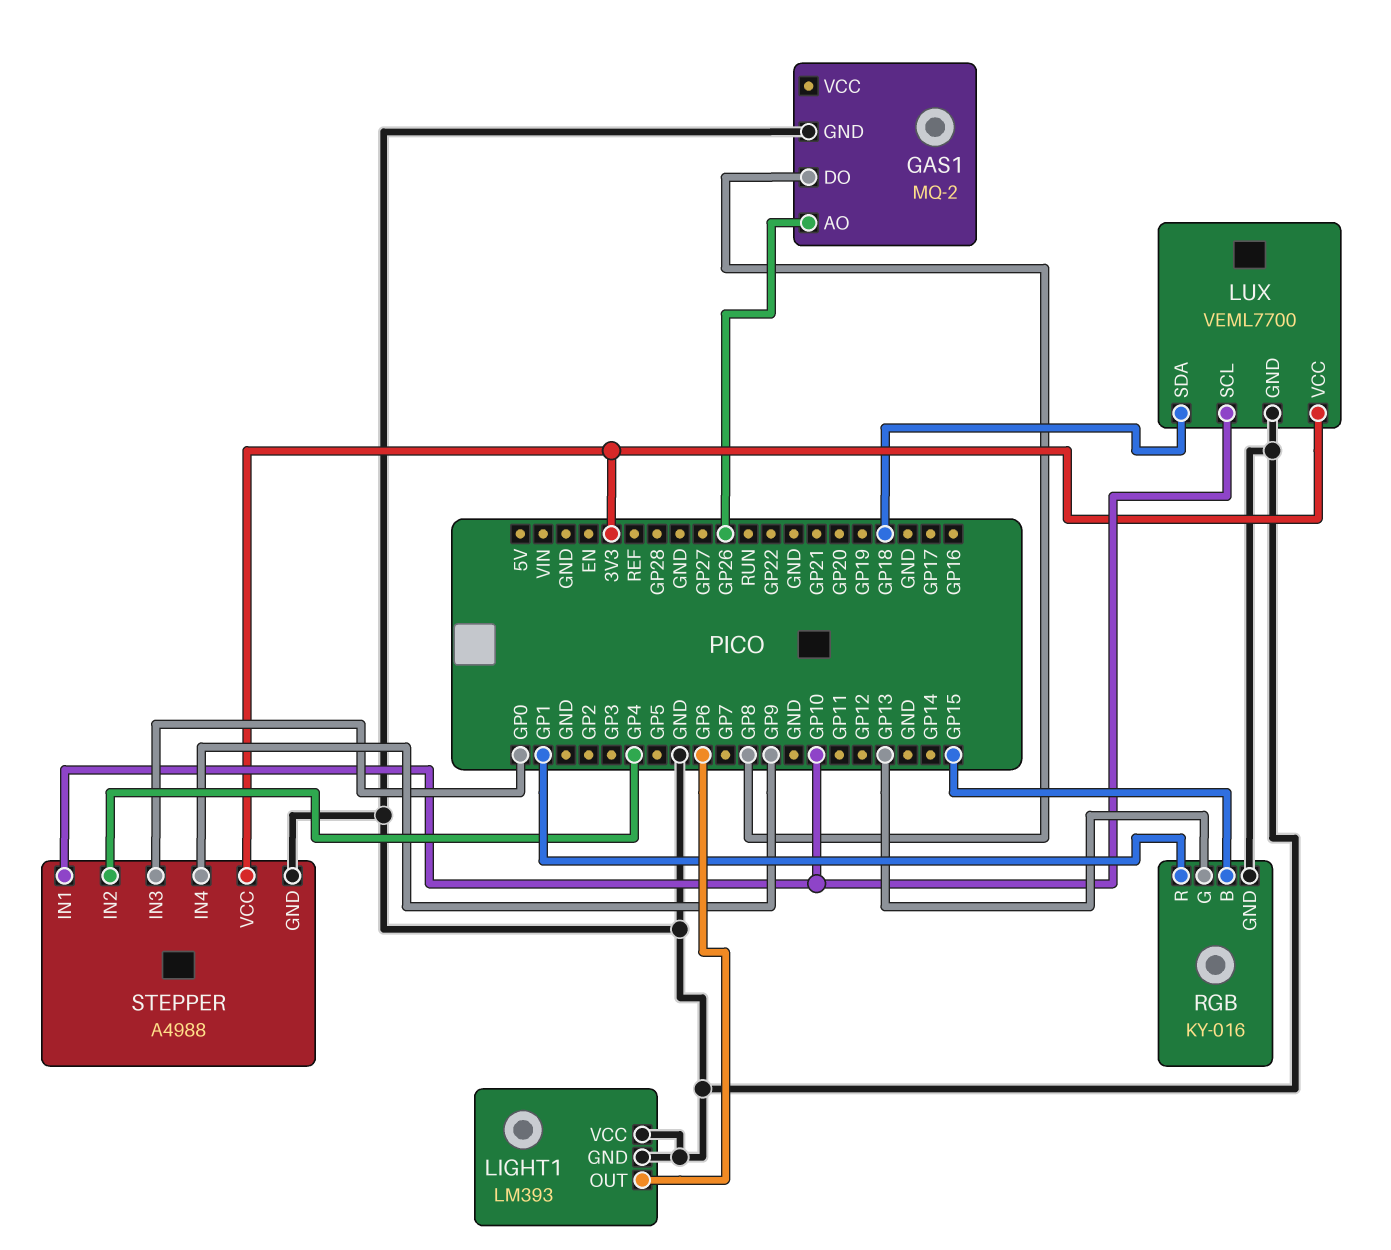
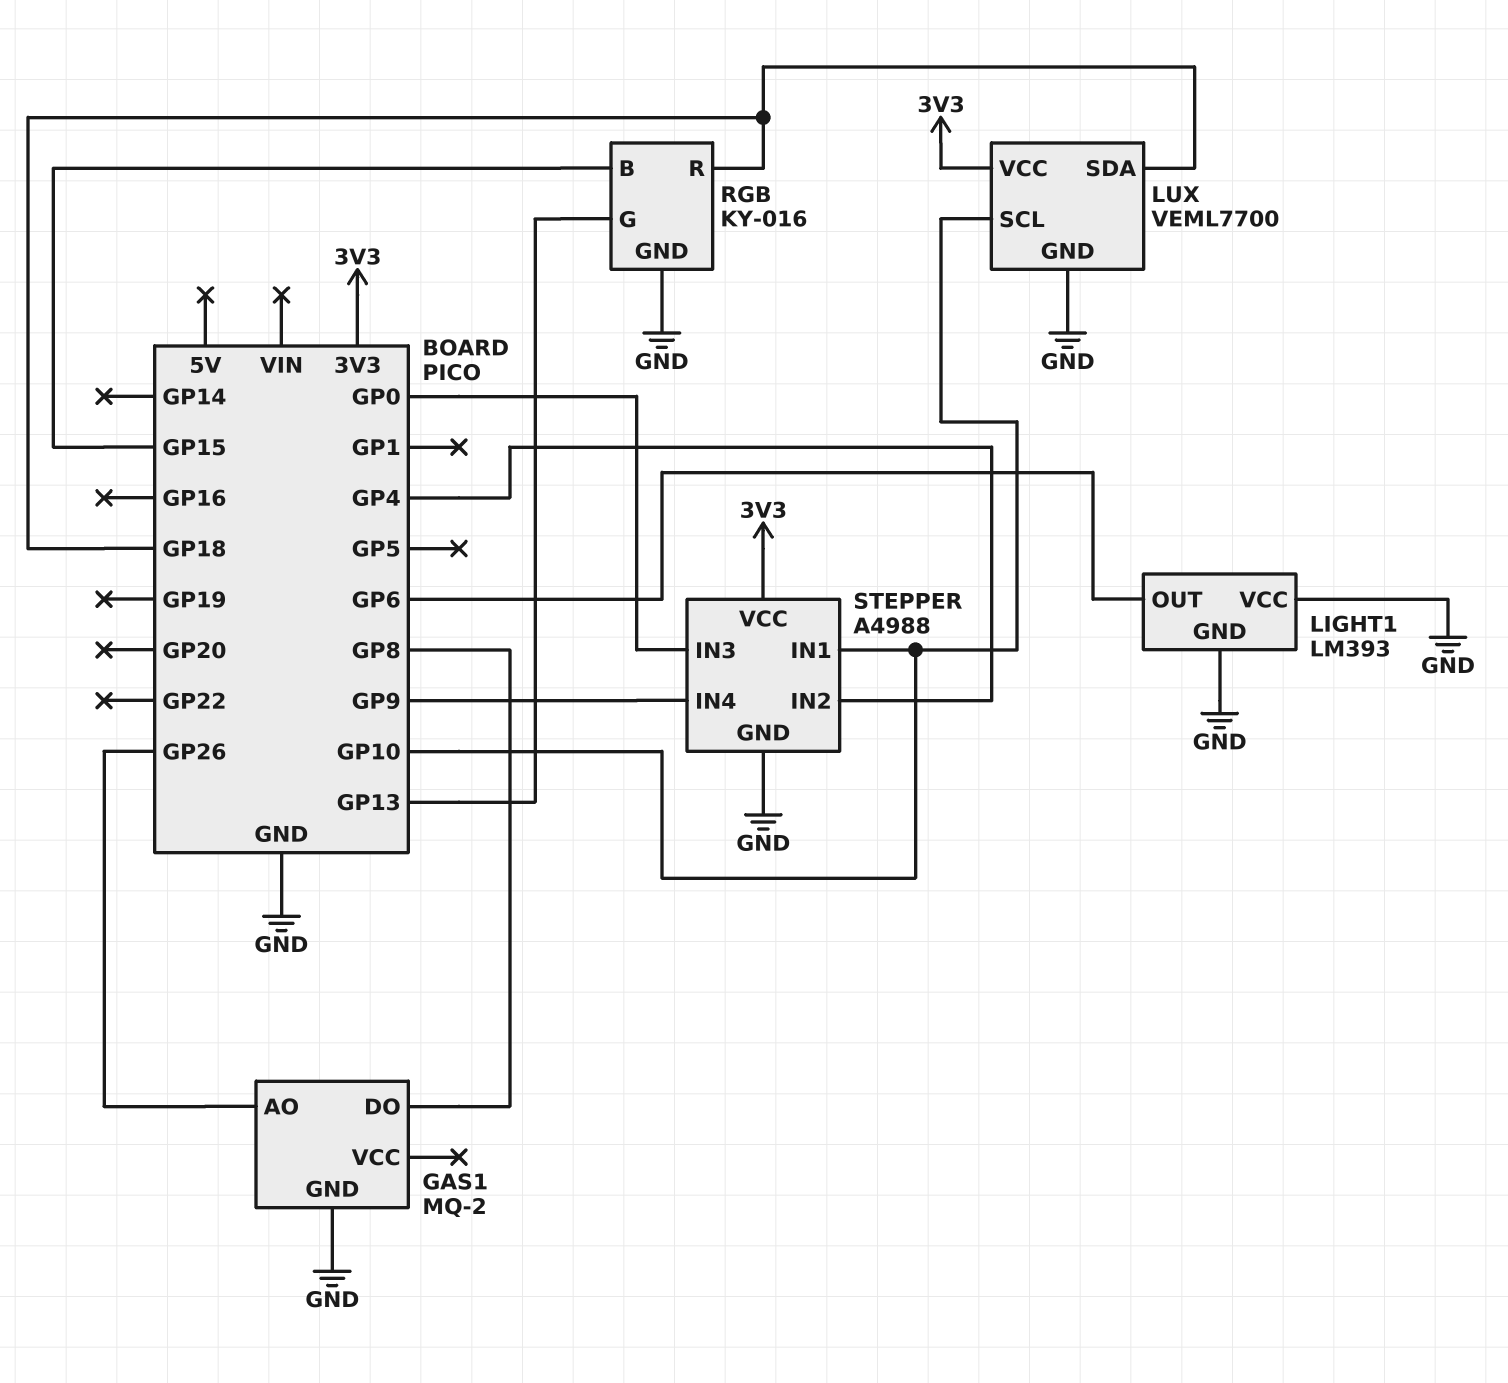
RGB pin R: GP1 -> GP18

